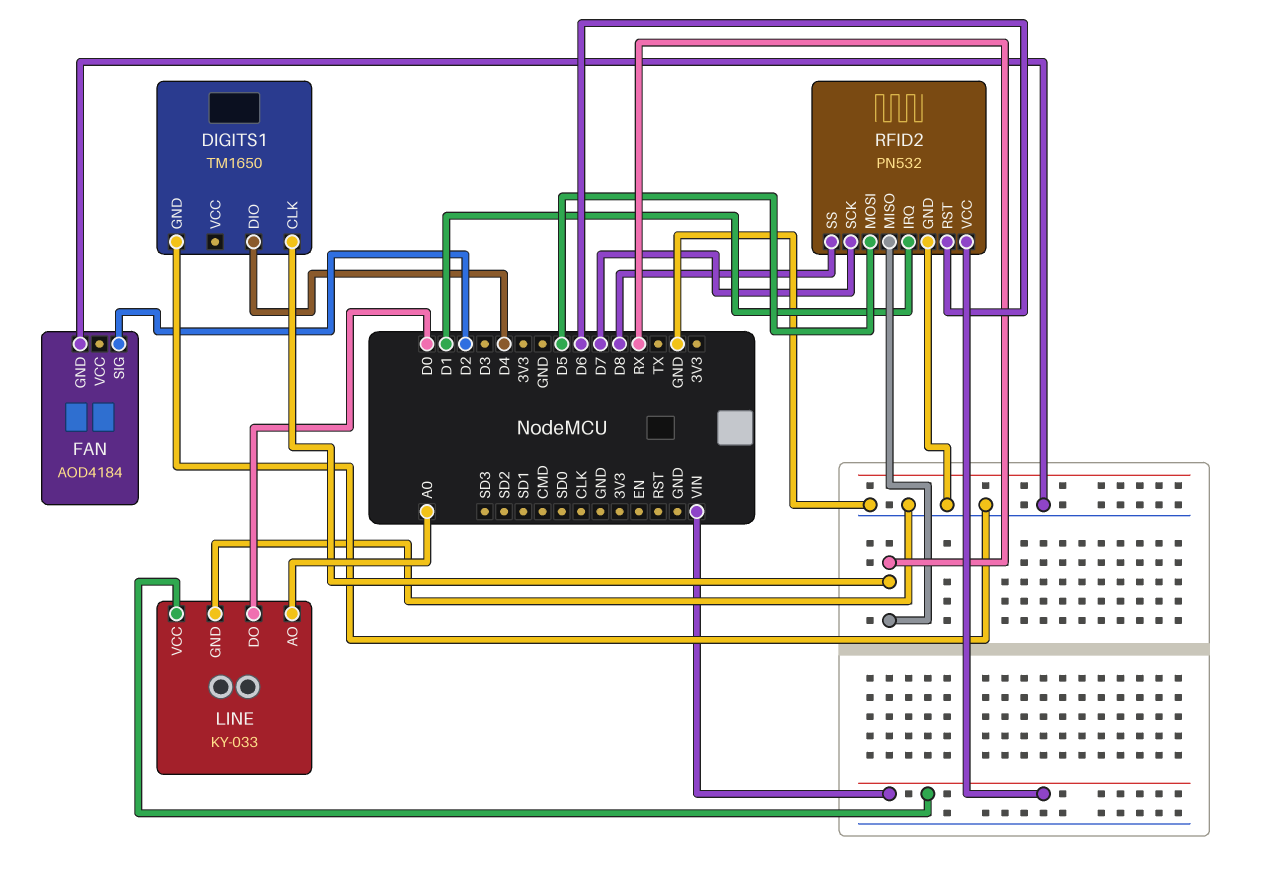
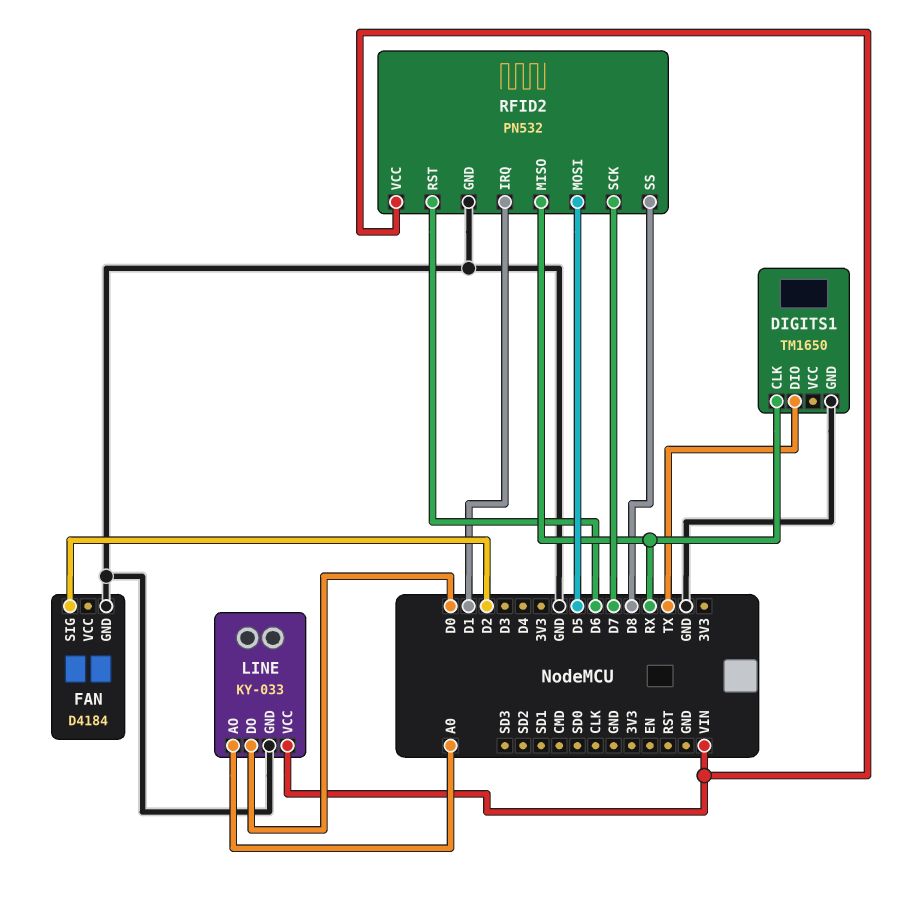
DIGITS1 pin DIO: D4 -> TX
FAN: AOD4184 -> D4184

